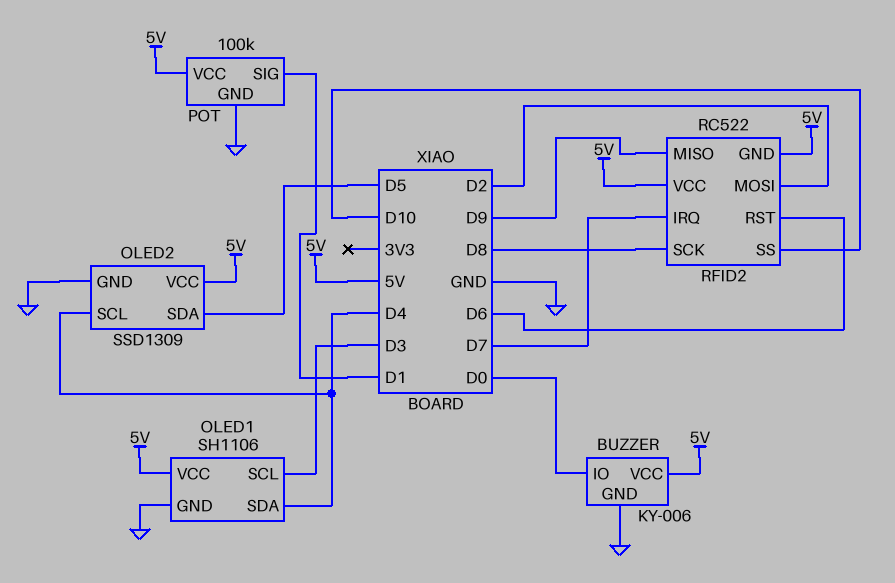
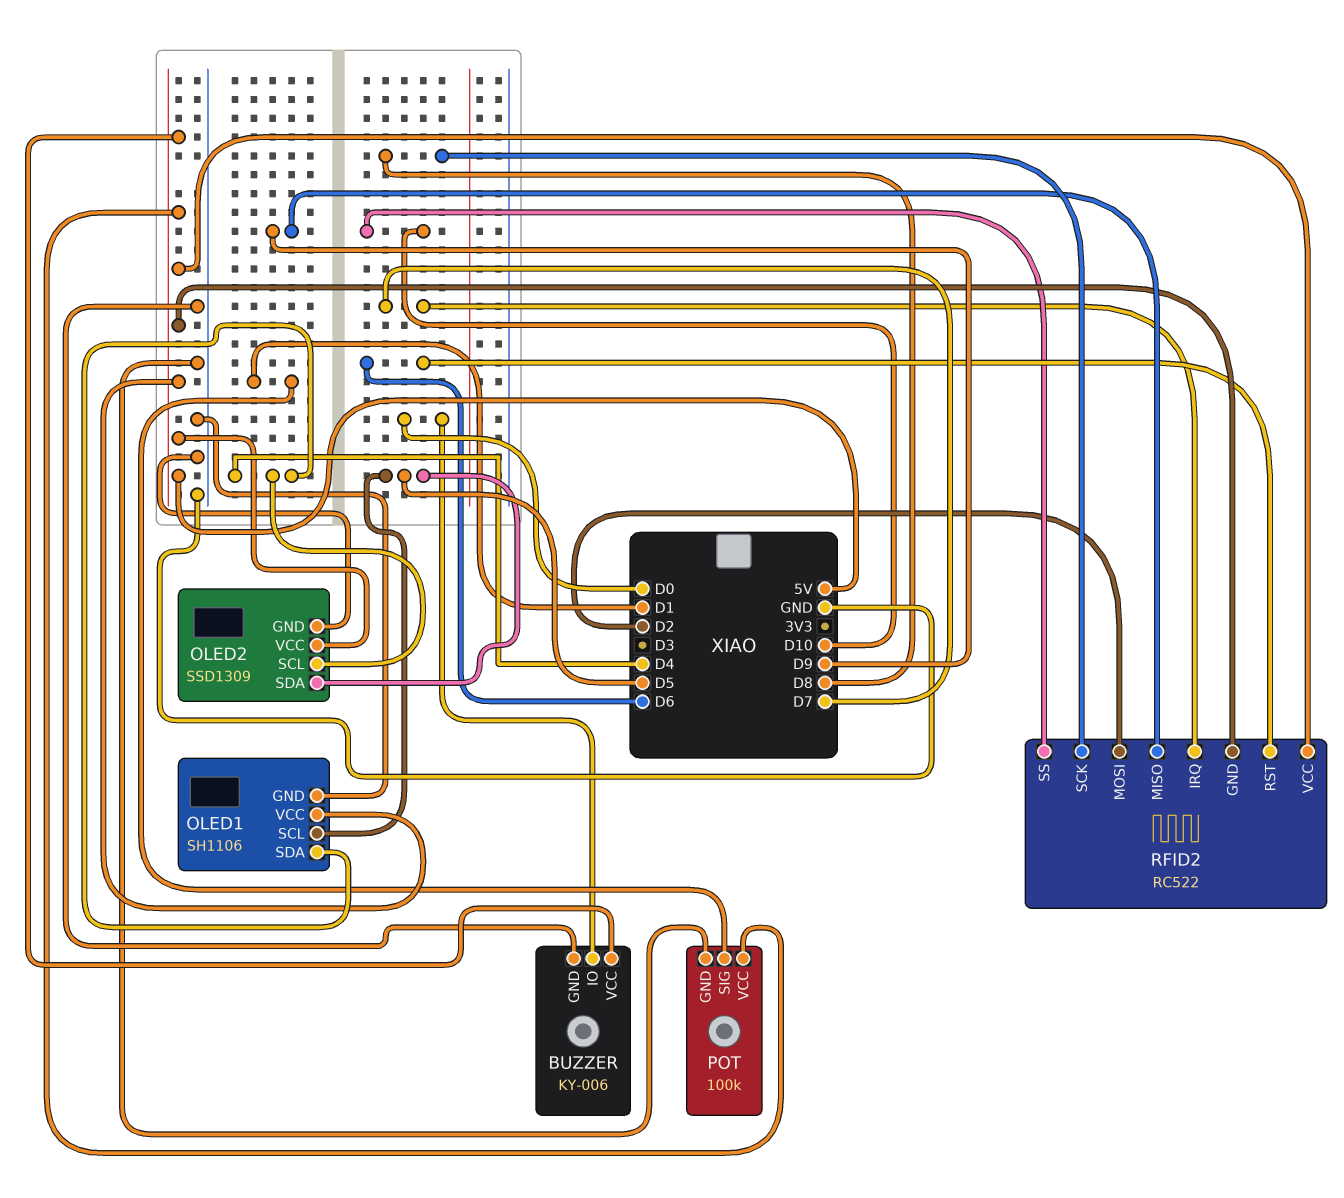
OLED1 pin SCL: D3 -> D5

